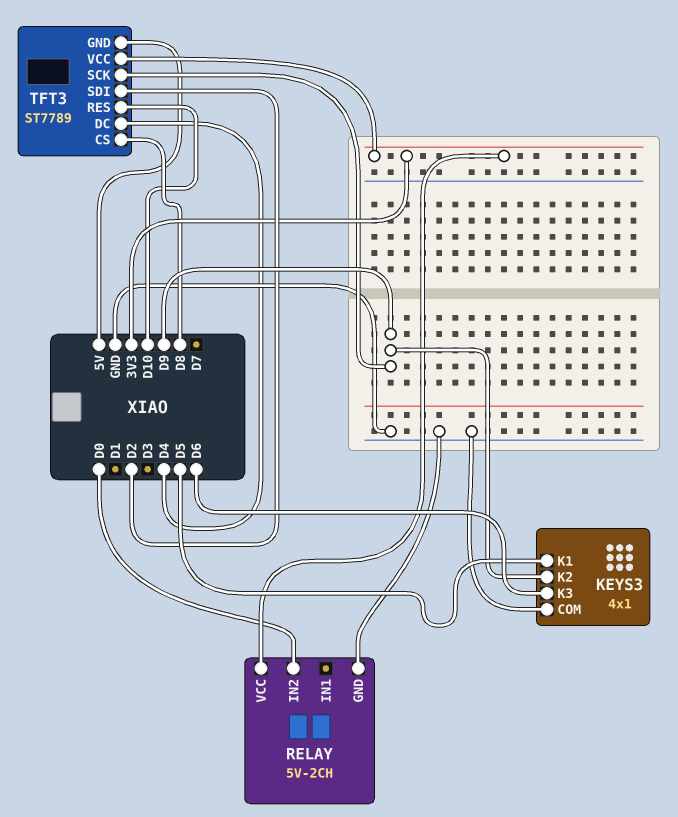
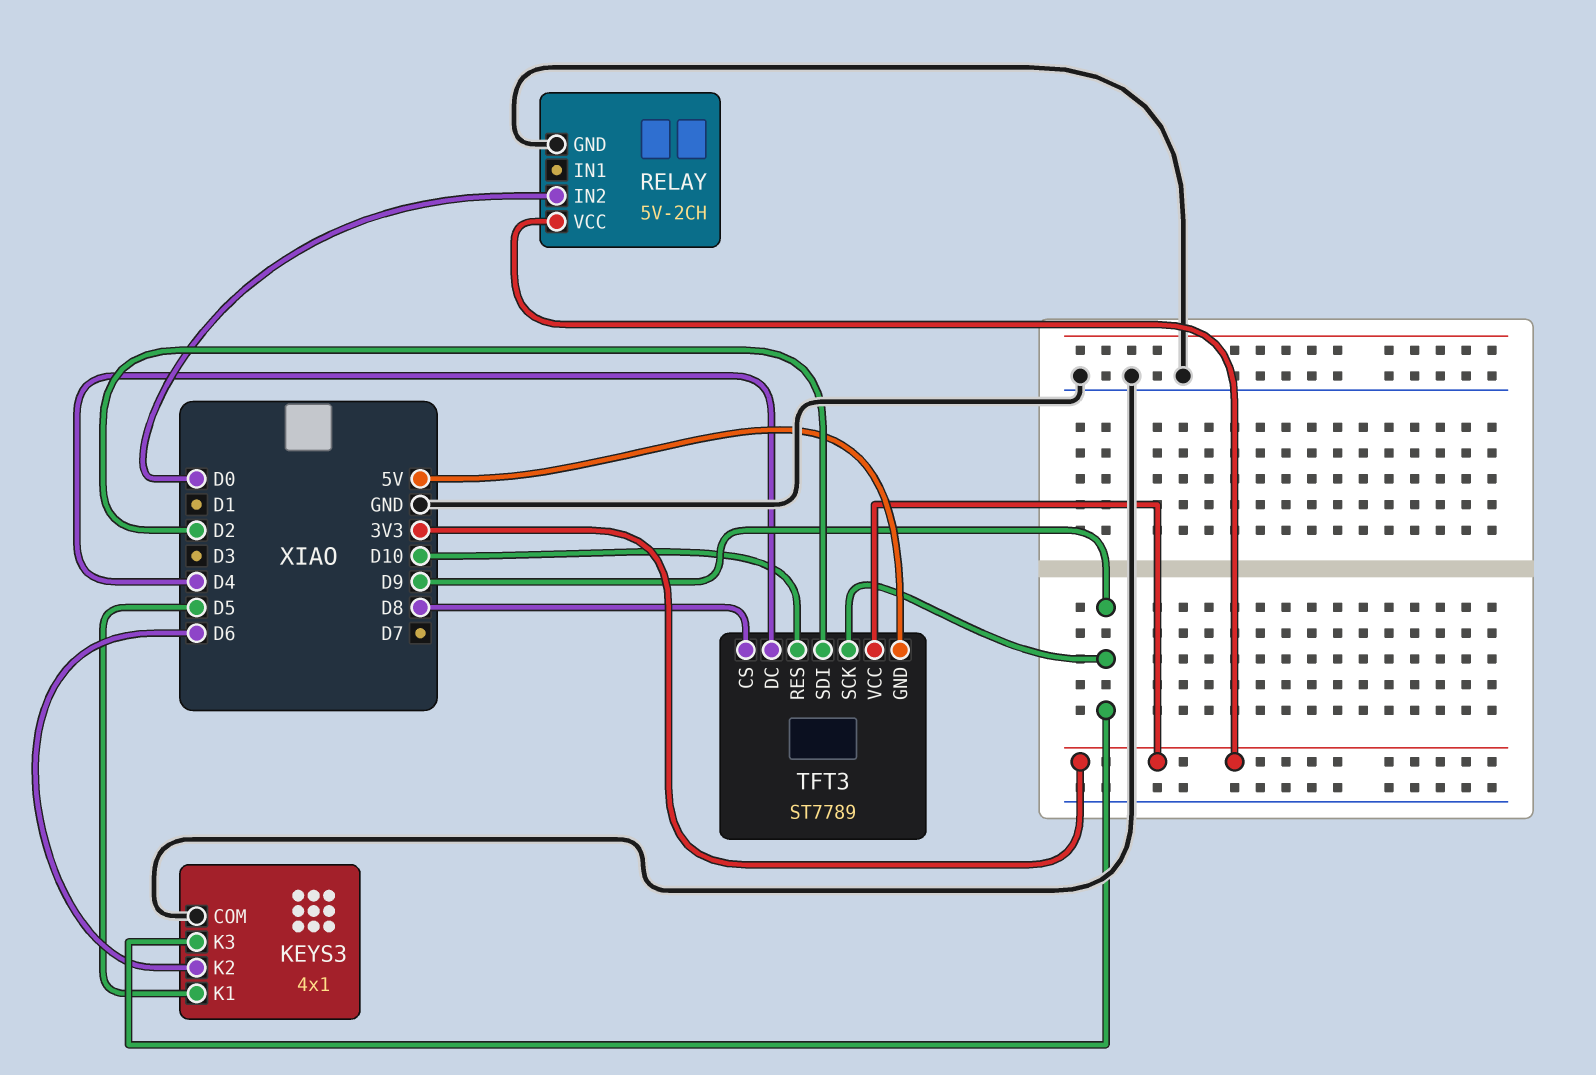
KEYS3 pin K2: D9 -> D6
KEYS3 pin K3: D6 -> D9

